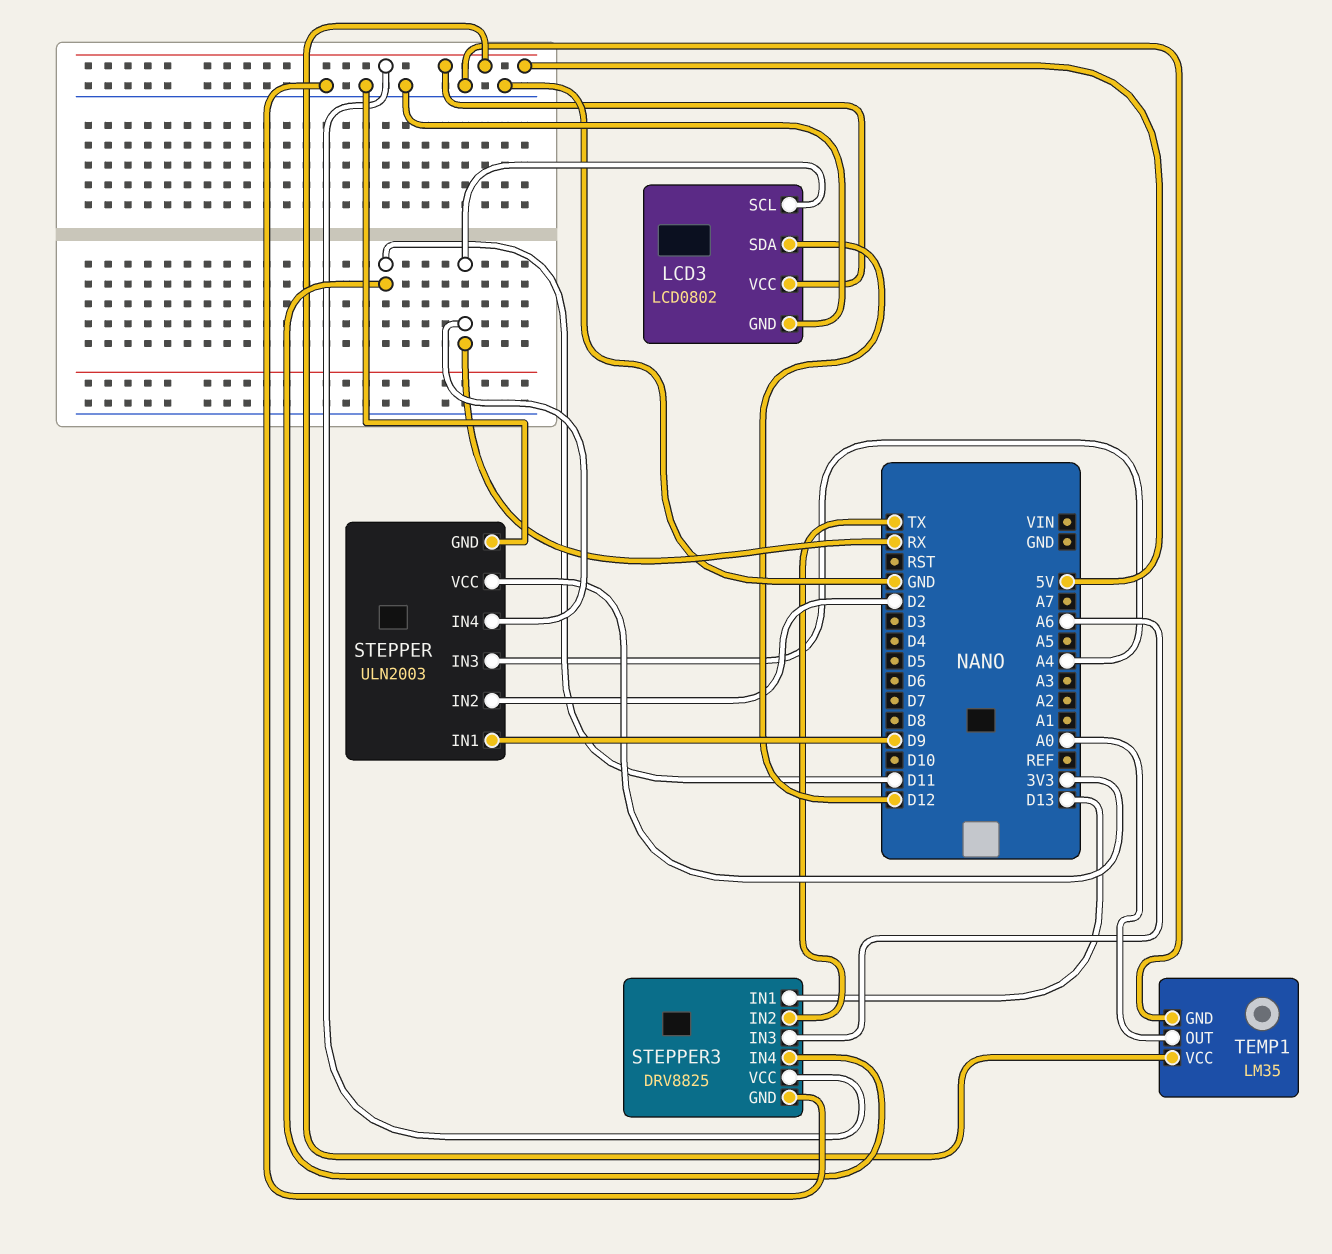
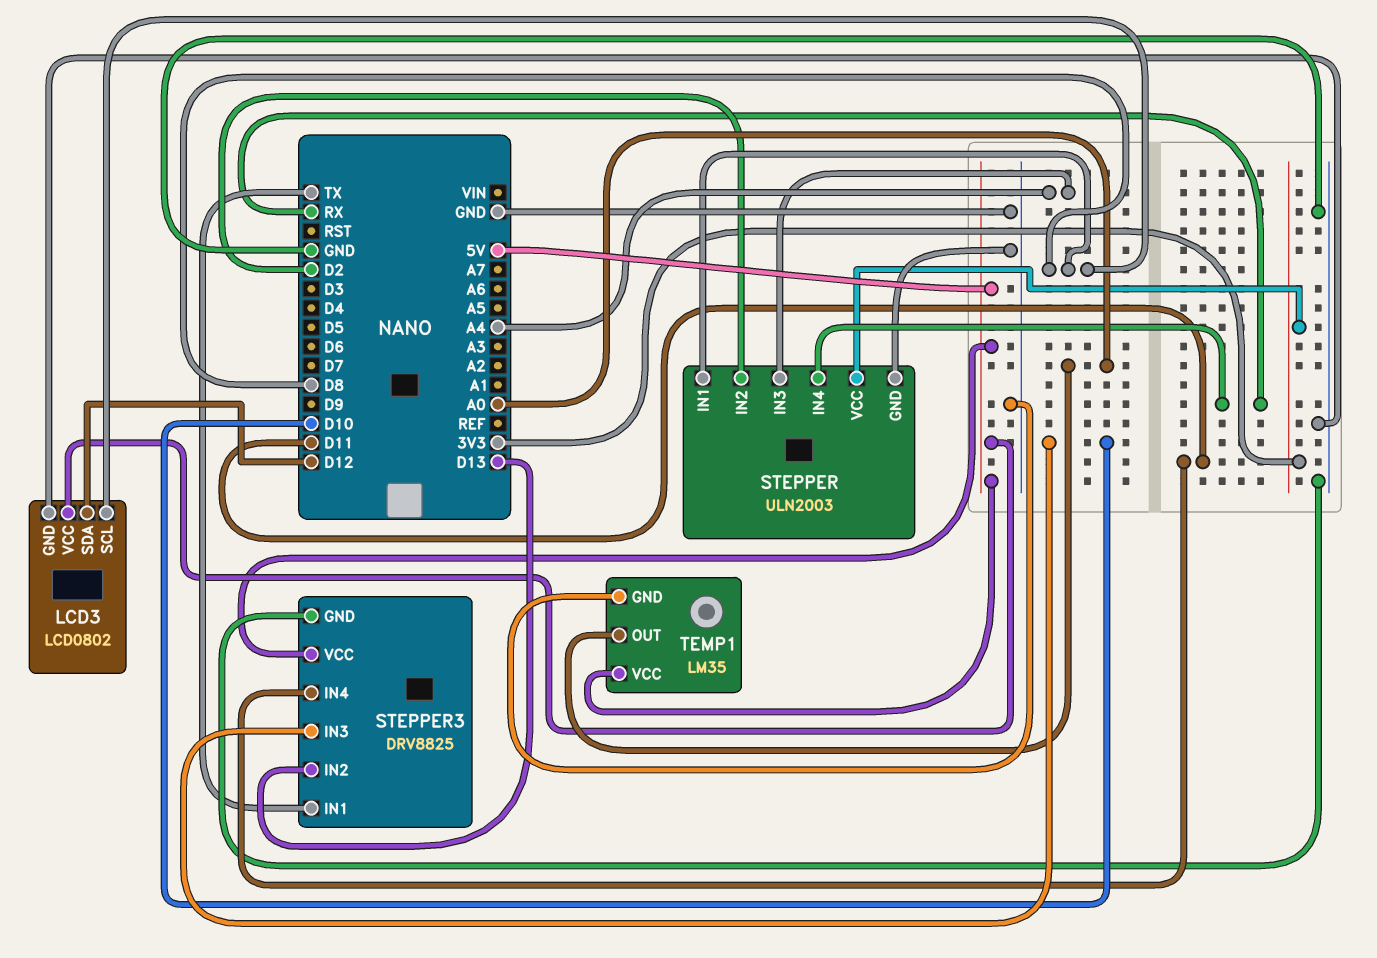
LCD3 pin SCL: RX -> D8
STEPPER pin IN1: D9 -> D8
STEPPER3 pin IN1: D13 -> TX
STEPPER3 pin IN2: TX -> D13
STEPPER3 pin IN3: A6 -> D10

